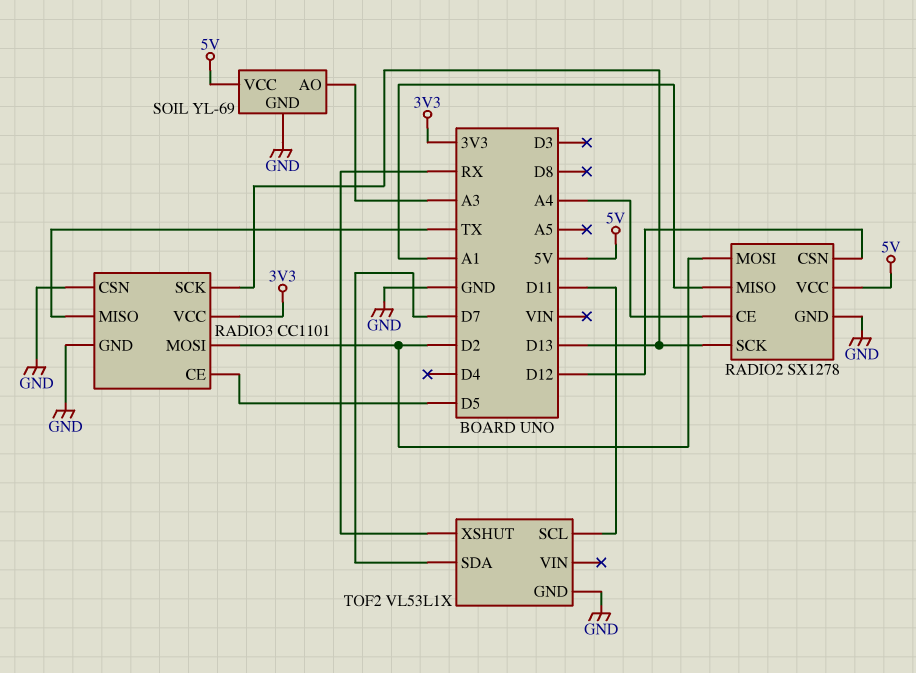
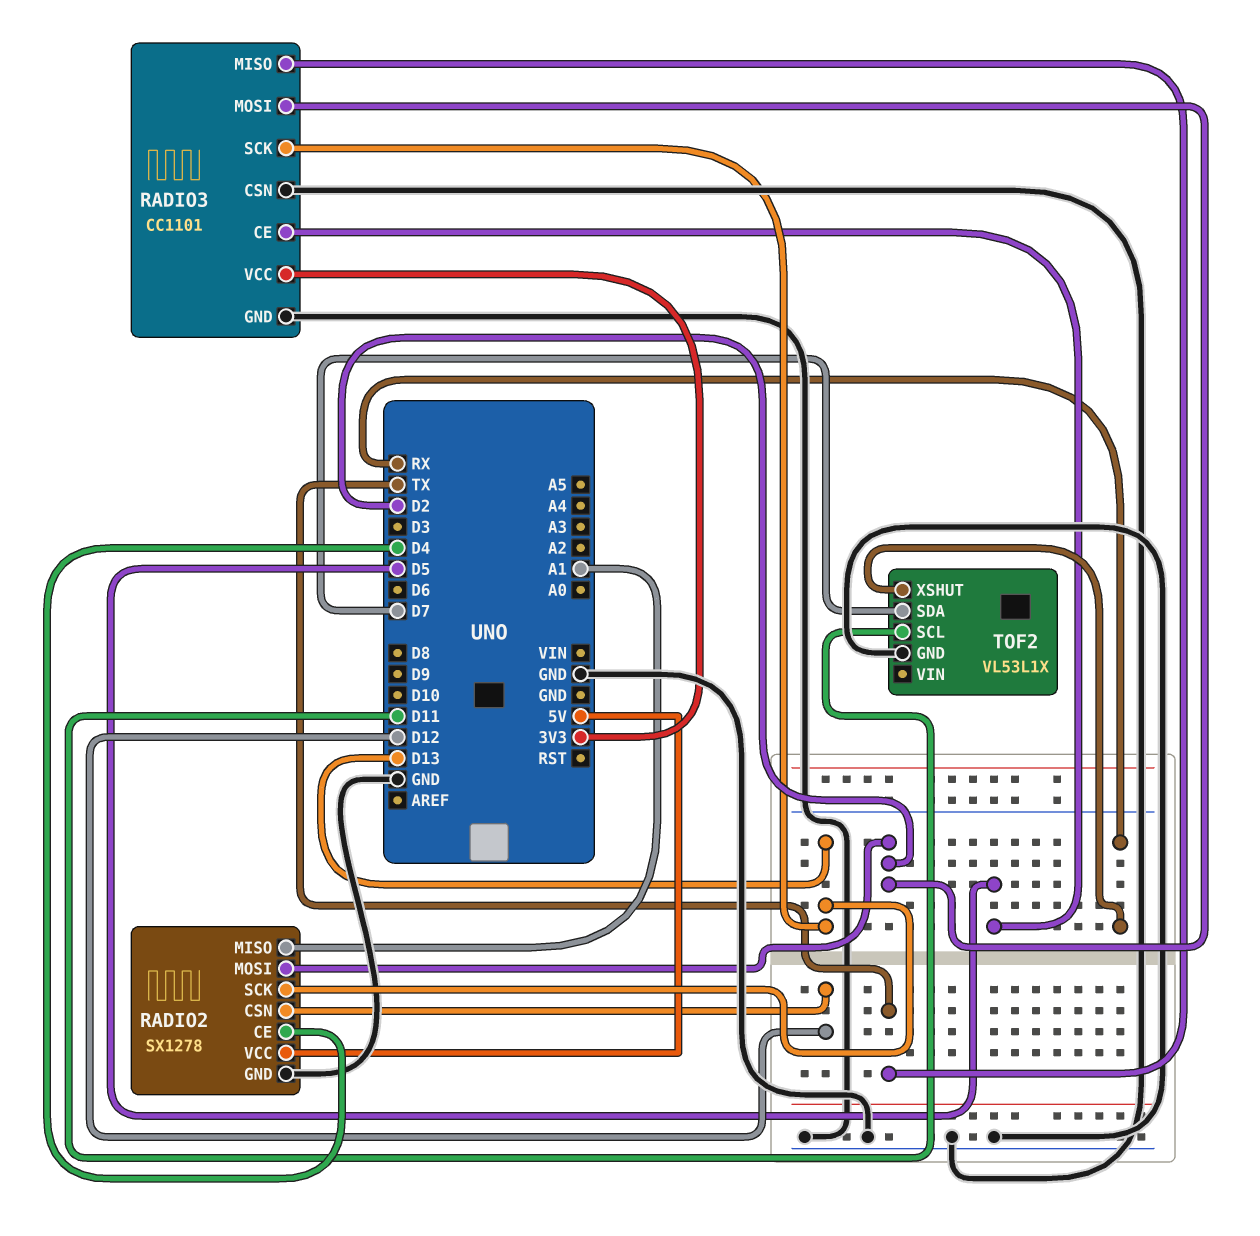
RADIO2 pin CE: A4 -> D4
SOIL: YL-69 -> none
SOIL pin AO: A3 -> none
SOIL pin GND: GND -> none
SOIL pin VCC: 5V -> none

